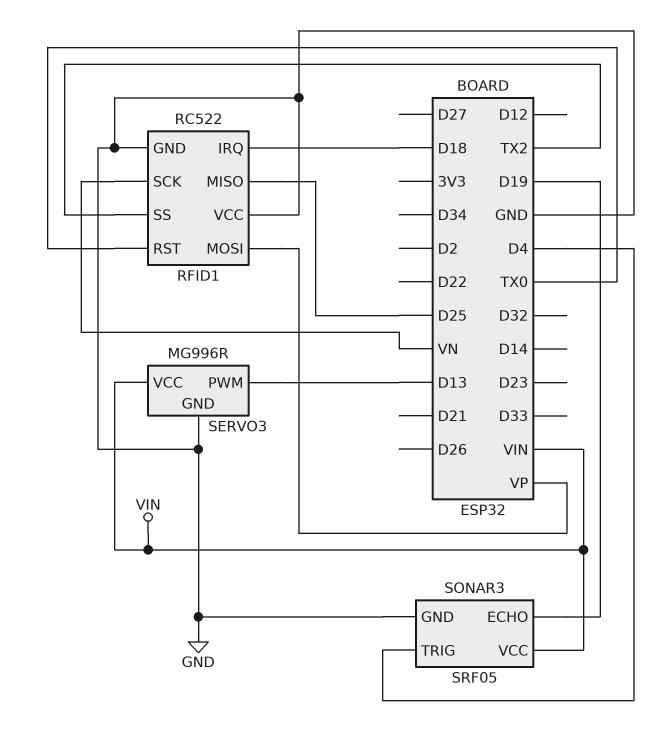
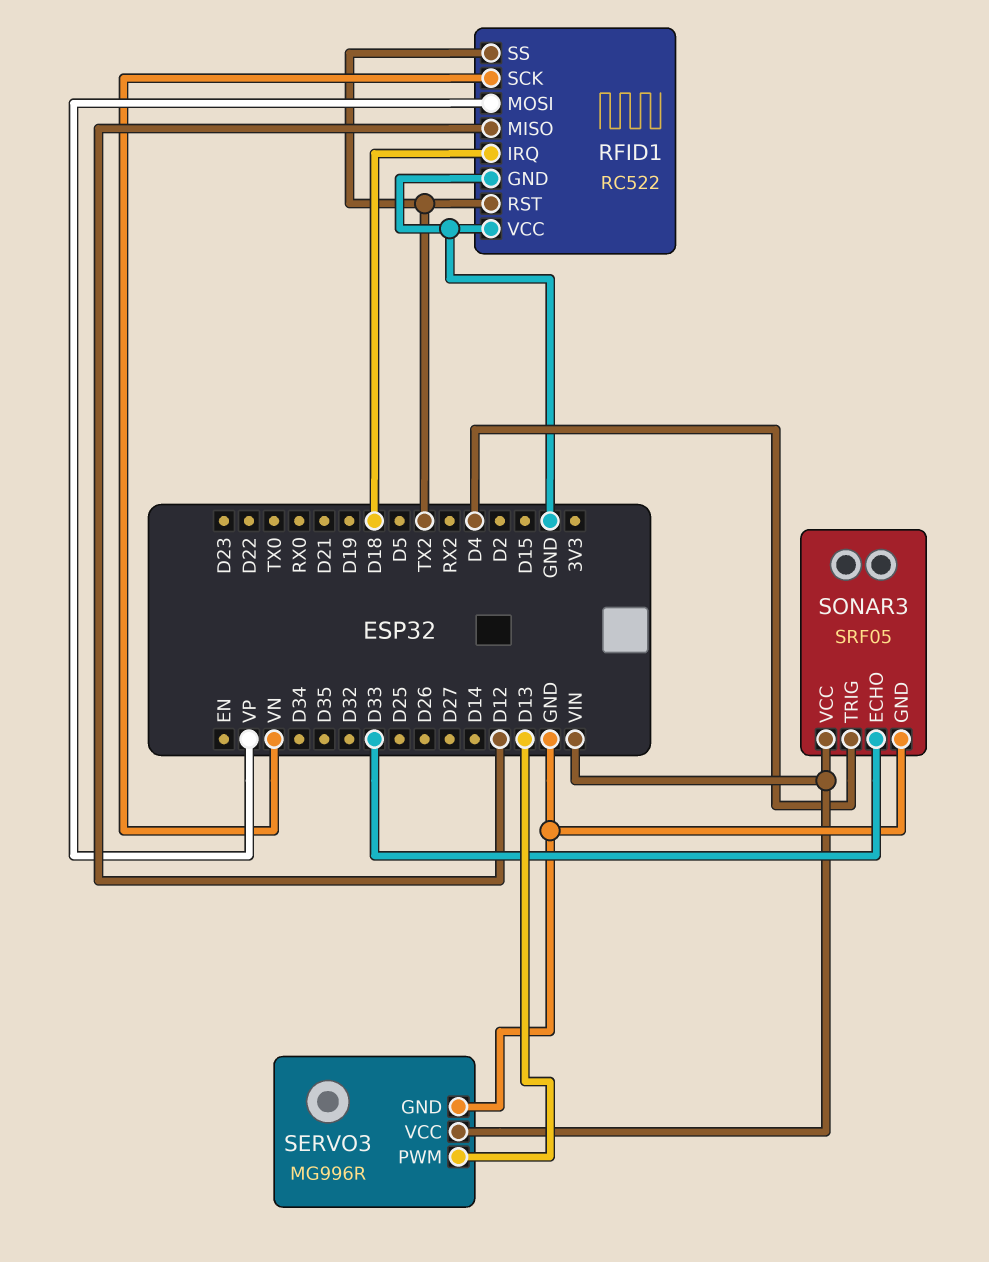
RFID1 pin MISO: D25 -> D12
RFID1 pin RST: TX0 -> TX2
SONAR3 pin ECHO: D19 -> D33

